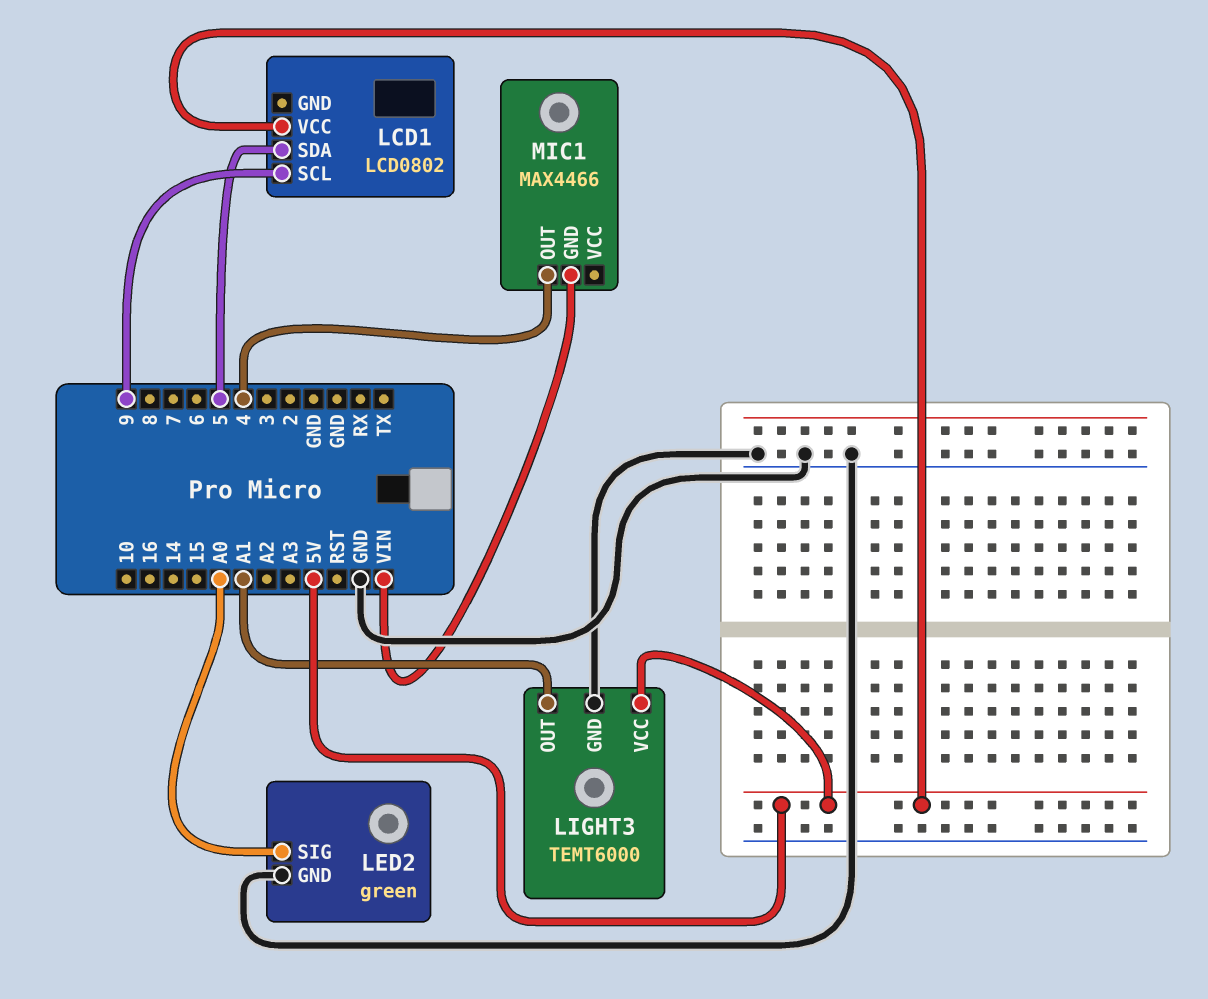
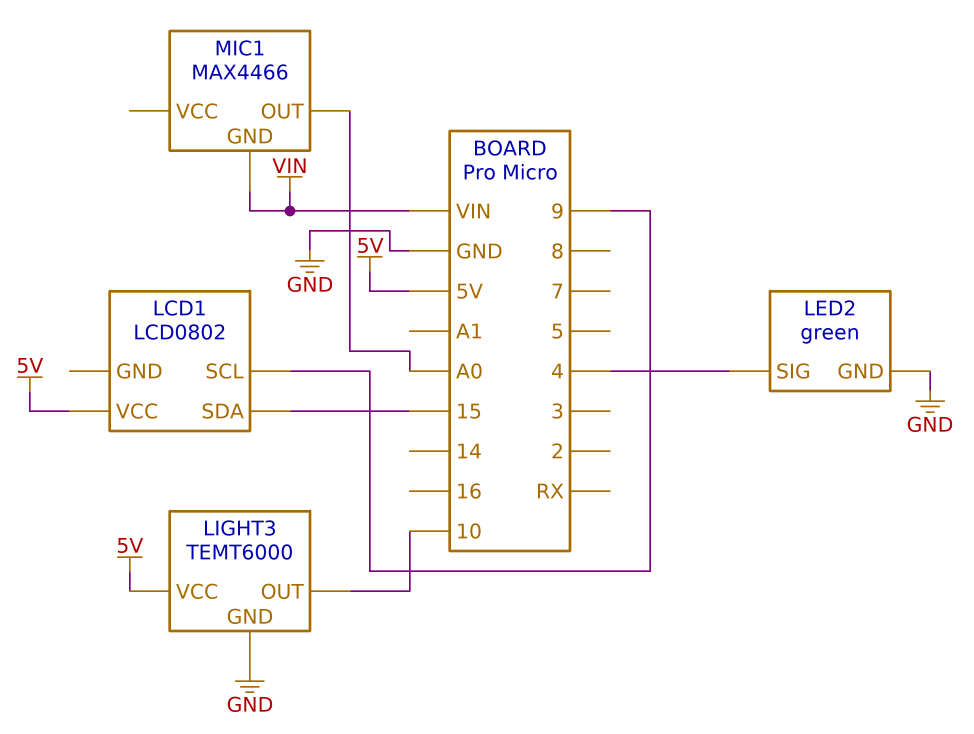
LCD1 pin SDA: 5 -> 15
LED2 pin SIG: A0 -> 4
LIGHT3 pin OUT: A1 -> 10
MIC1 pin OUT: 4 -> A0

